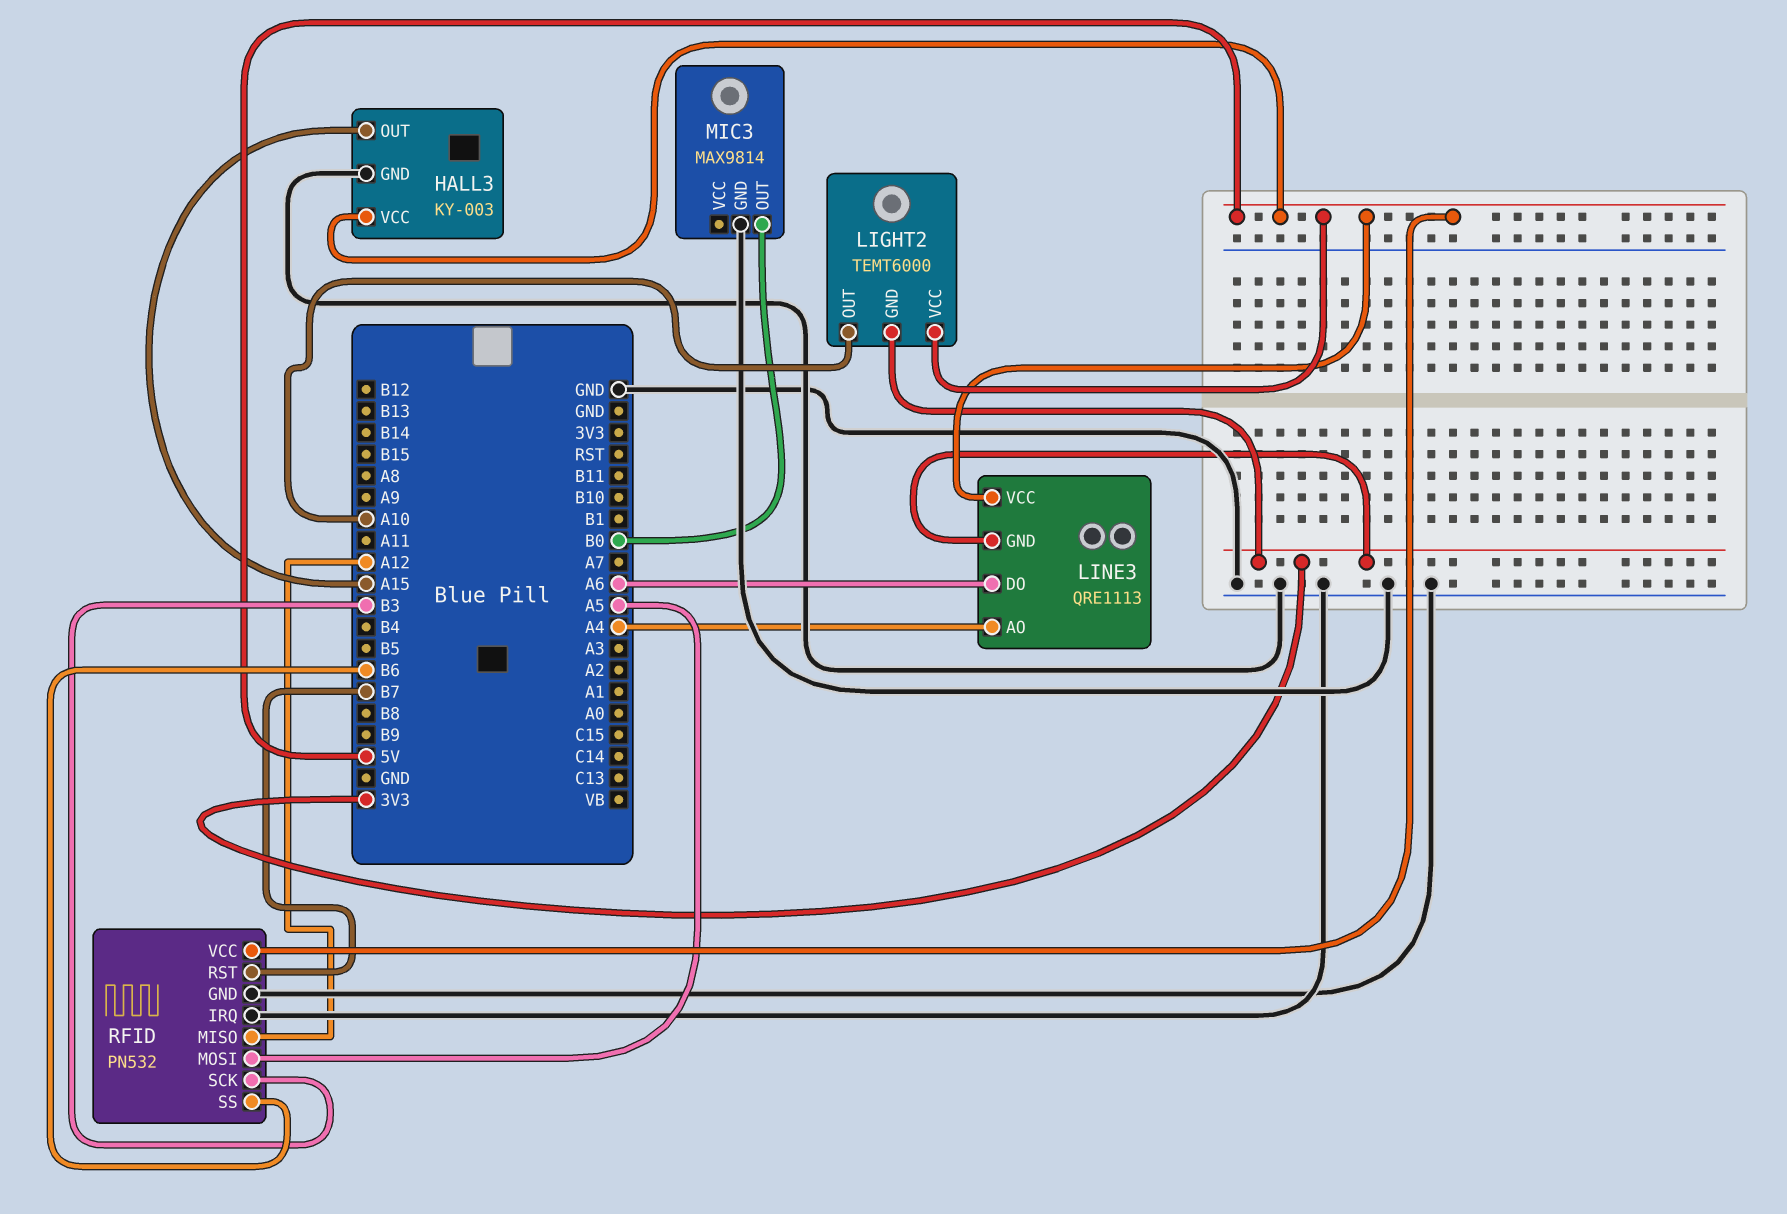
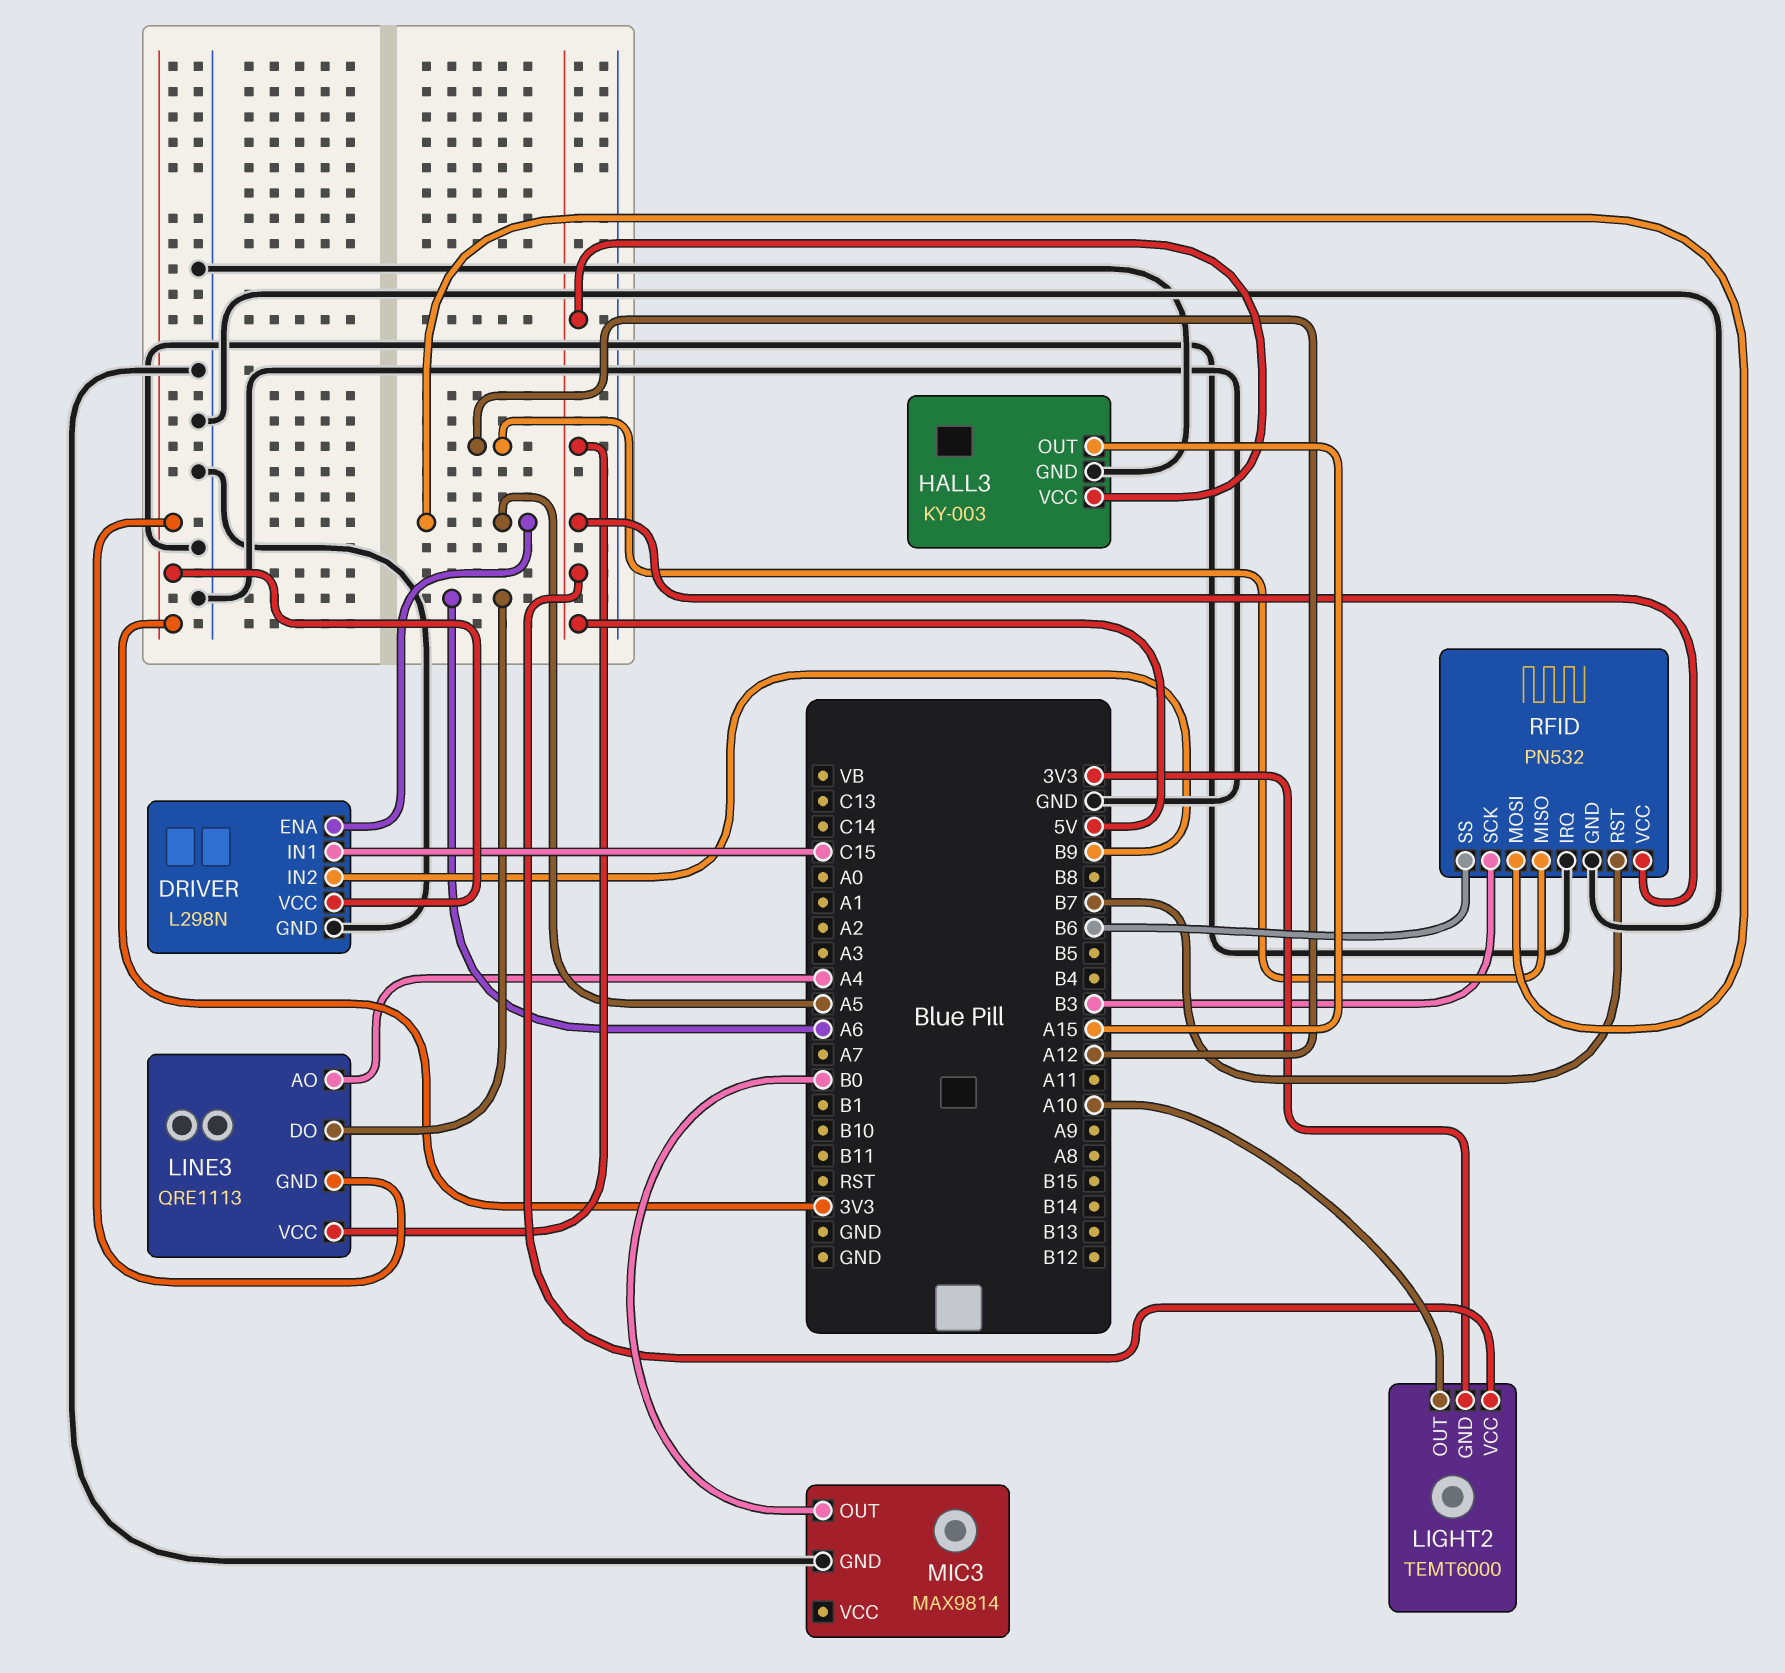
DRIVER: none -> L298N
DRIVER pin ENA: none -> A5
DRIVER pin GND: none -> GND
DRIVER pin IN1: none -> C15
DRIVER pin IN2: none -> B9
DRIVER pin VCC: none -> 3V3

